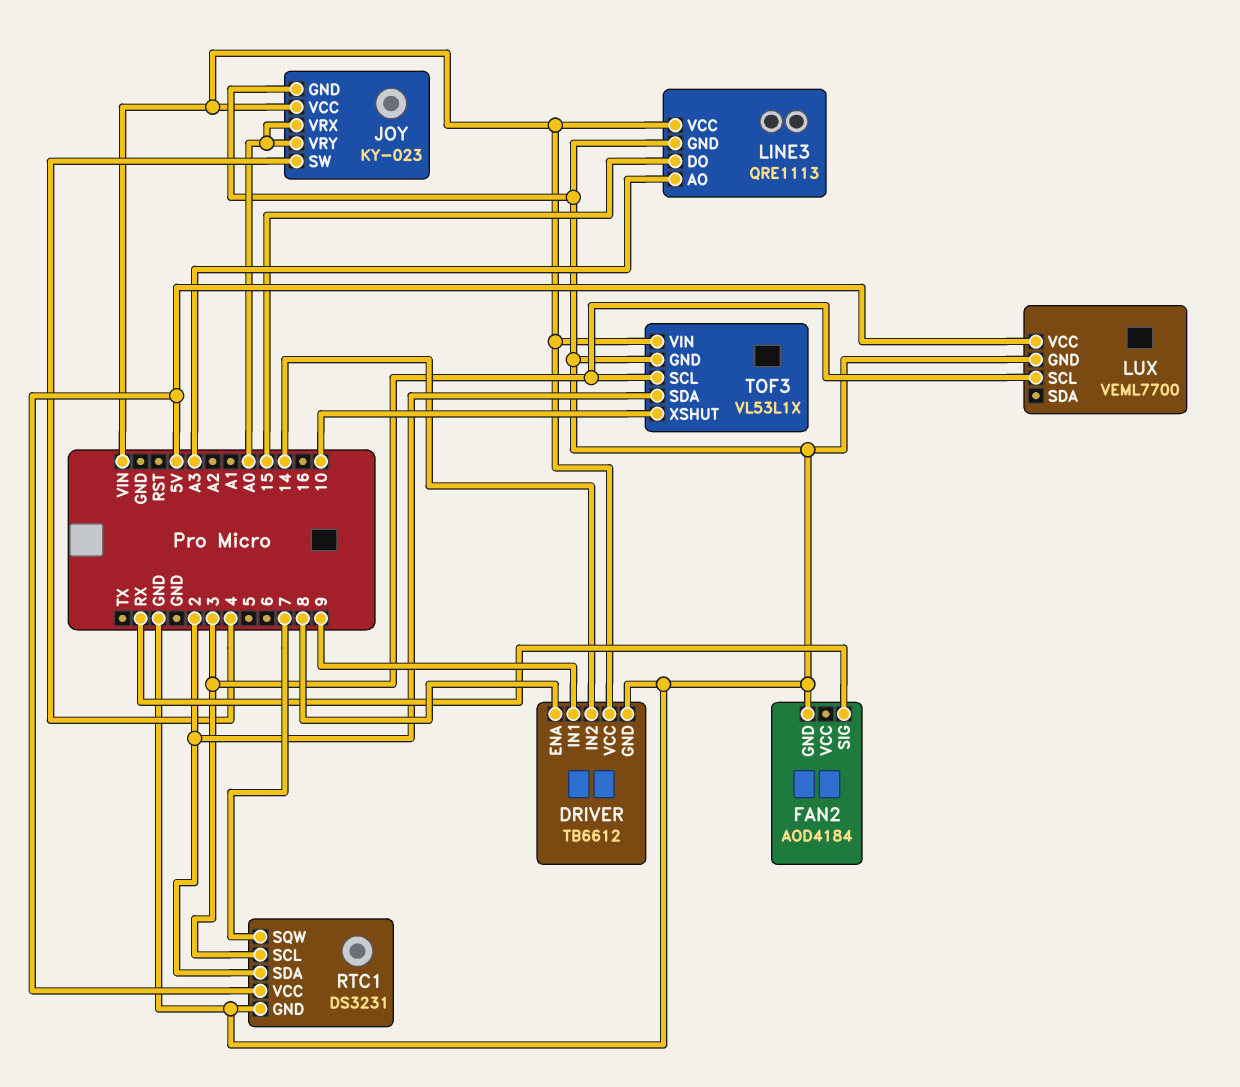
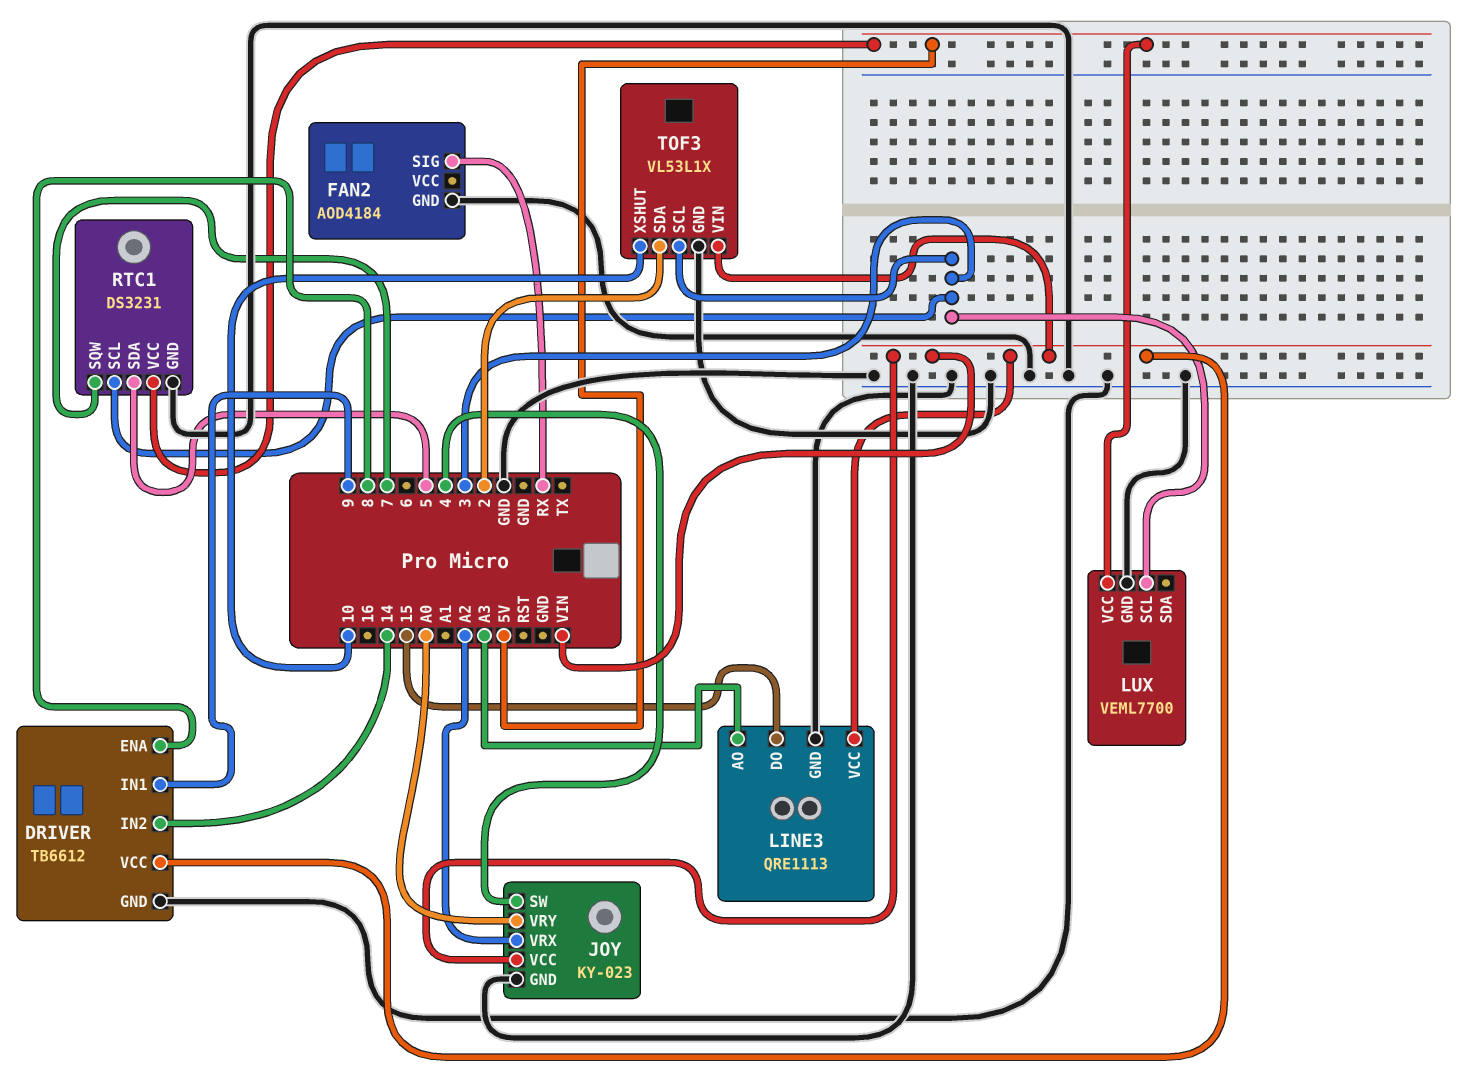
JOY pin VRX: A0 -> A2
RTC1 pin SDA: 2 -> 5

